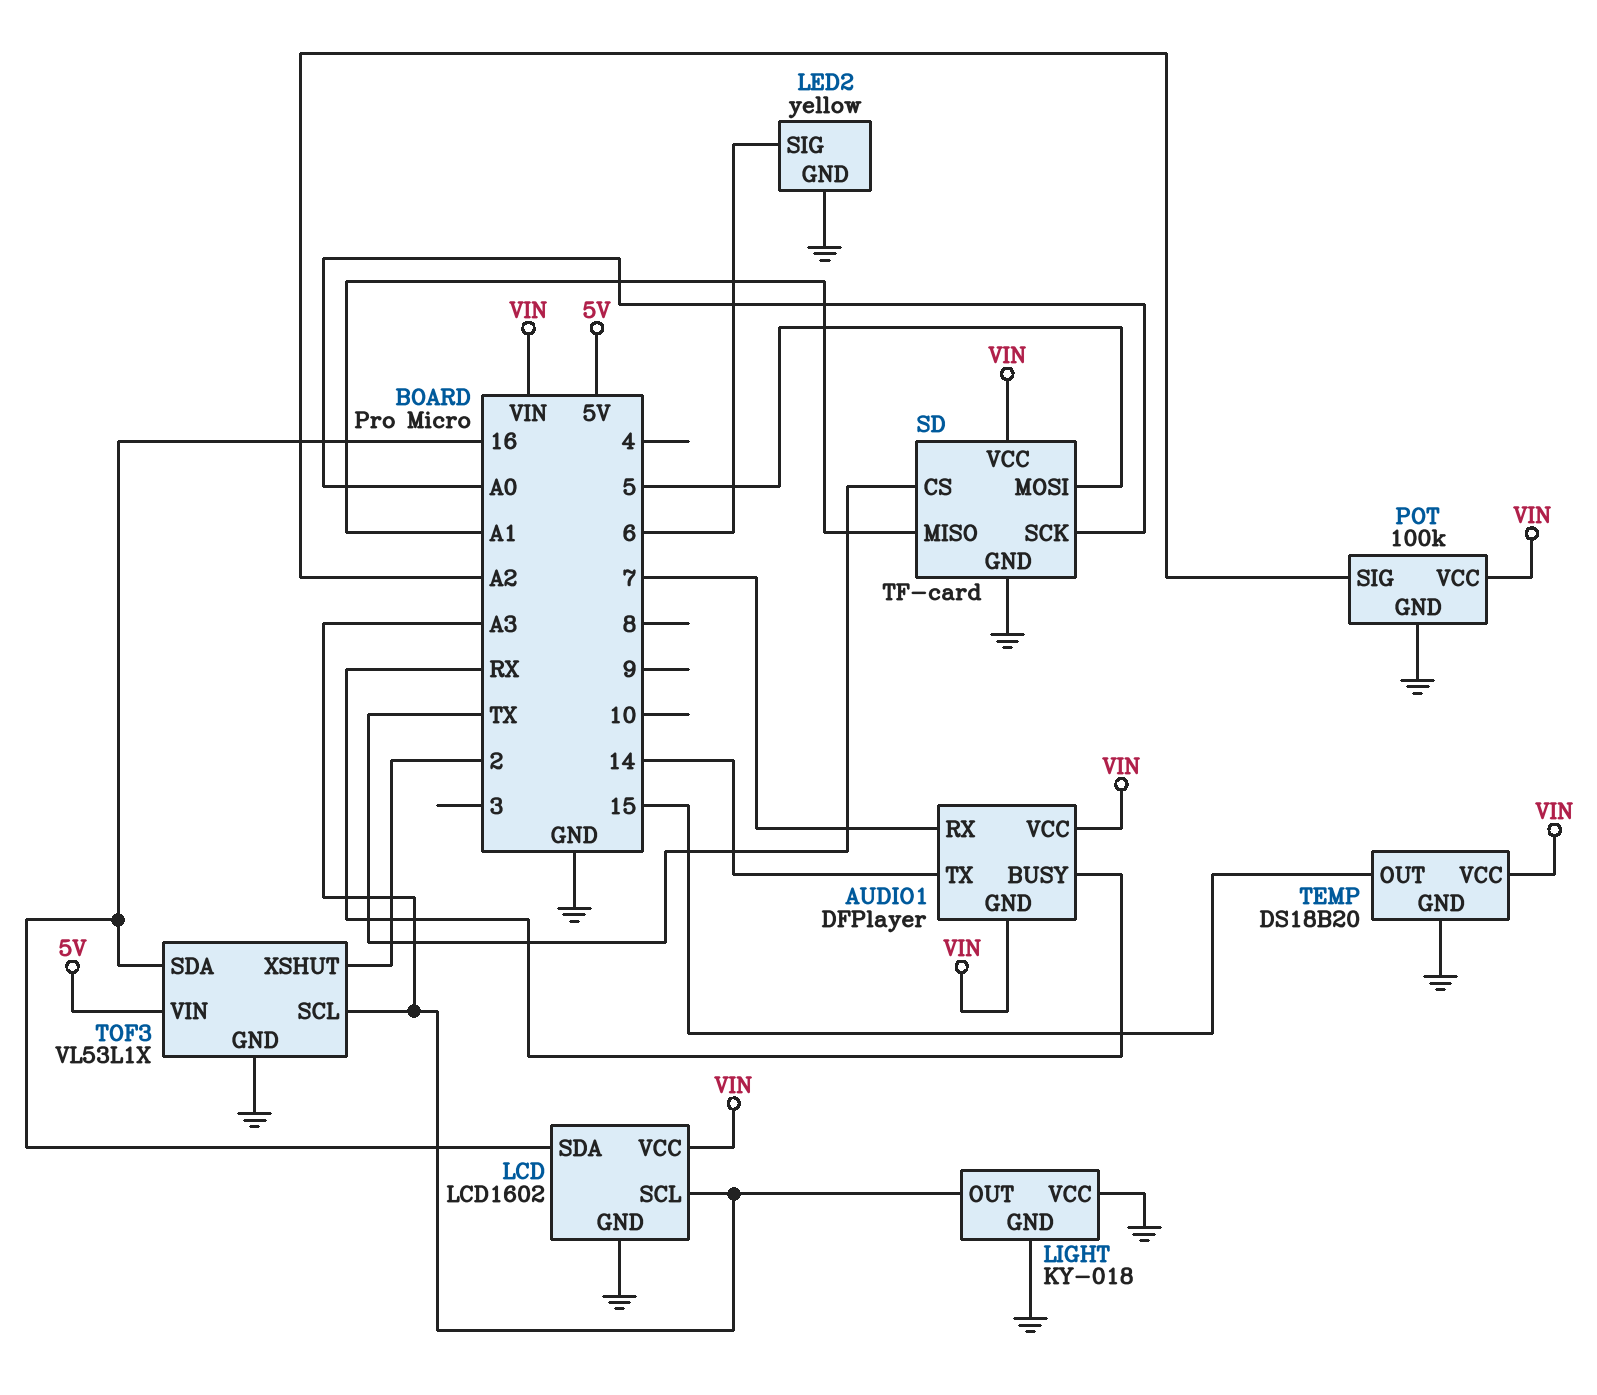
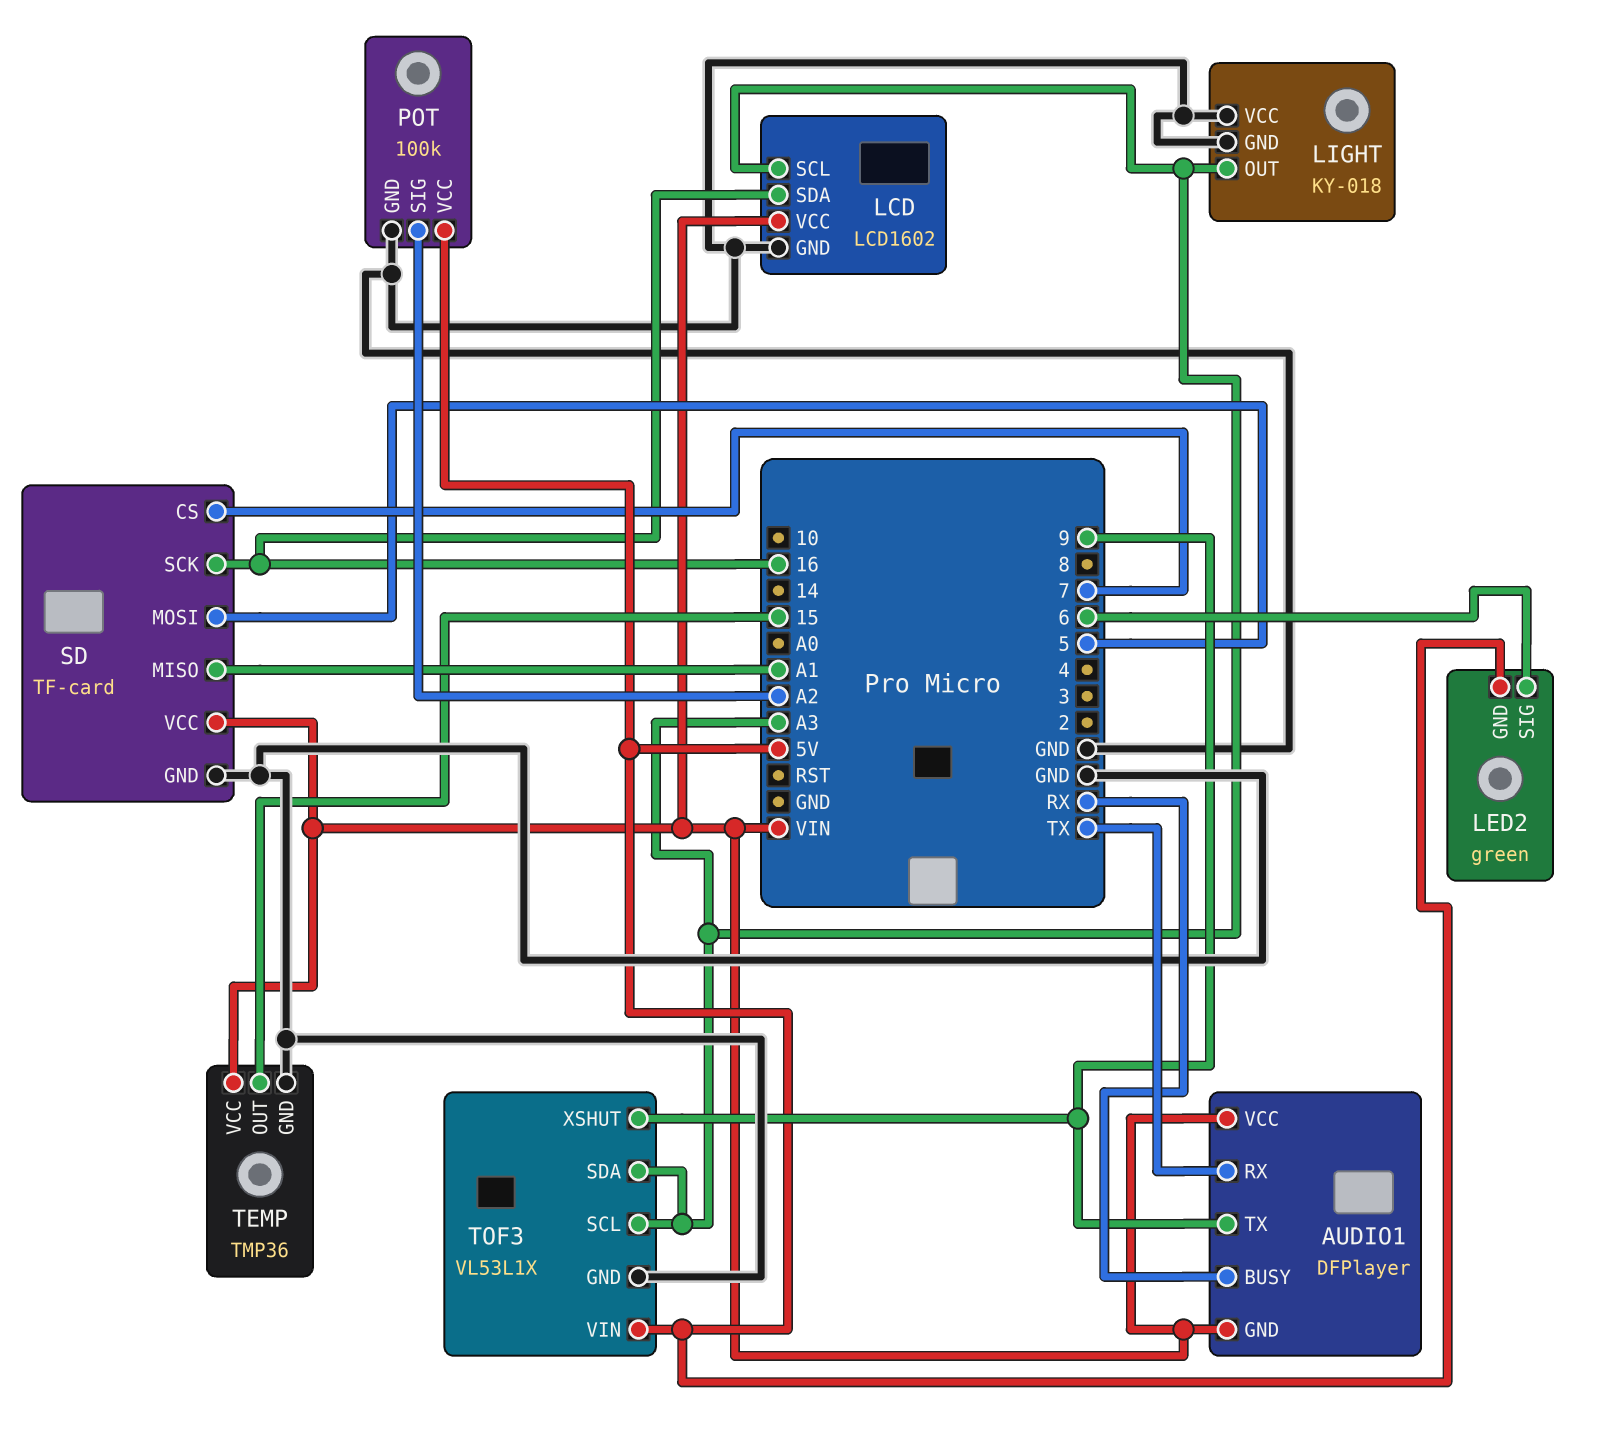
AUDIO1 pin RX: 7 -> TX
AUDIO1 pin TX: 14 -> 9
LED2: yellow -> green
LED2 pin GND: GND -> 5V
POT pin VCC: VIN -> 5V
SD pin CS: TX -> 7
SD pin SCK: A0 -> 16
TEMP: DS18B20 -> TMP36
TOF3 pin SDA: 16 -> A3
TOF3 pin XSHUT: 2 -> 9

